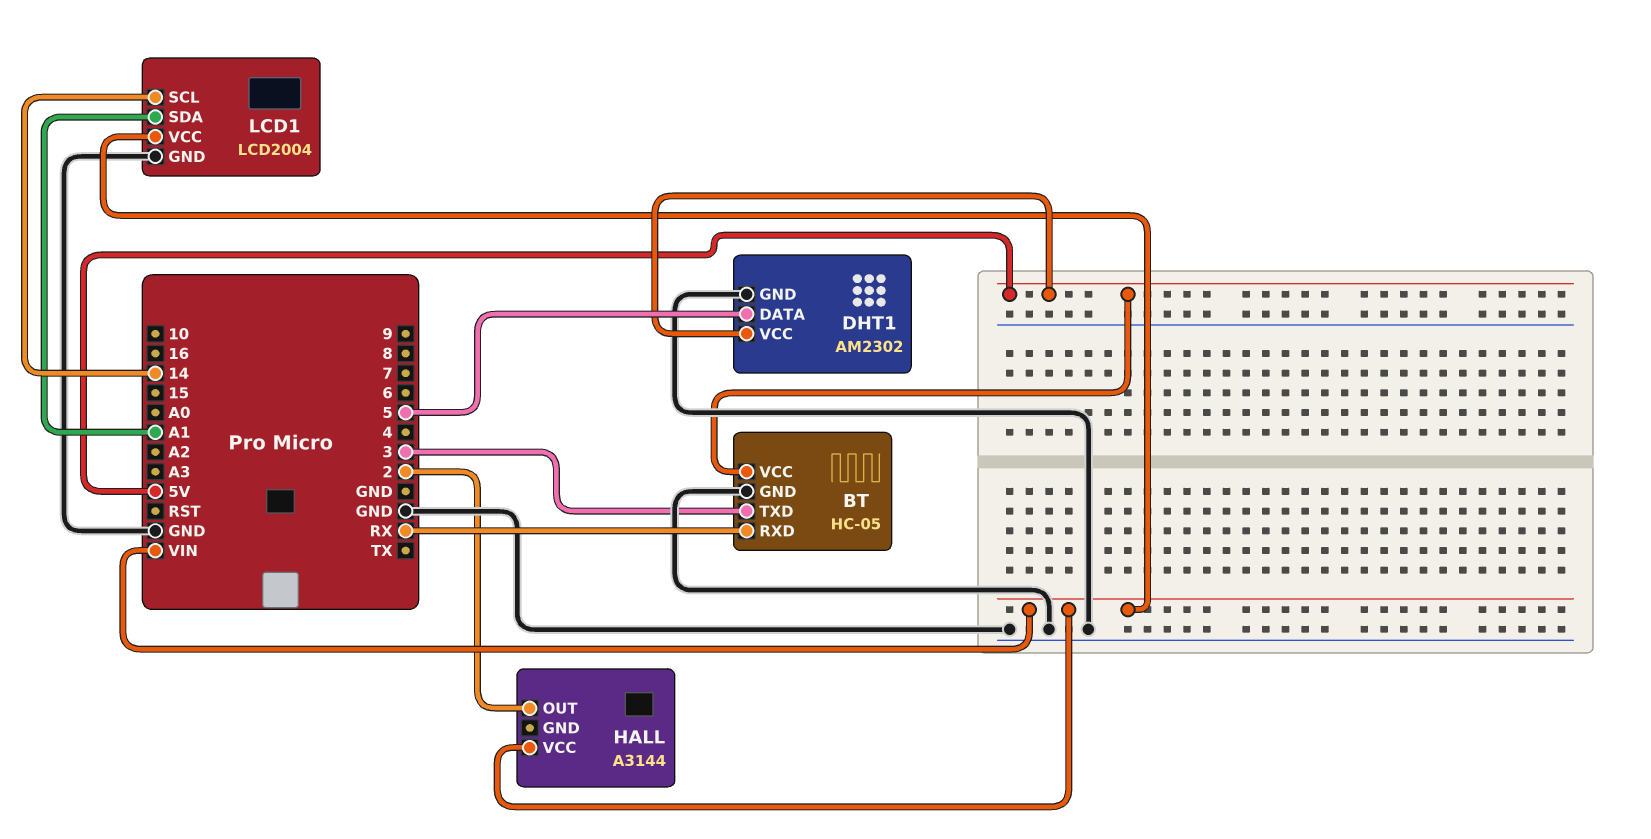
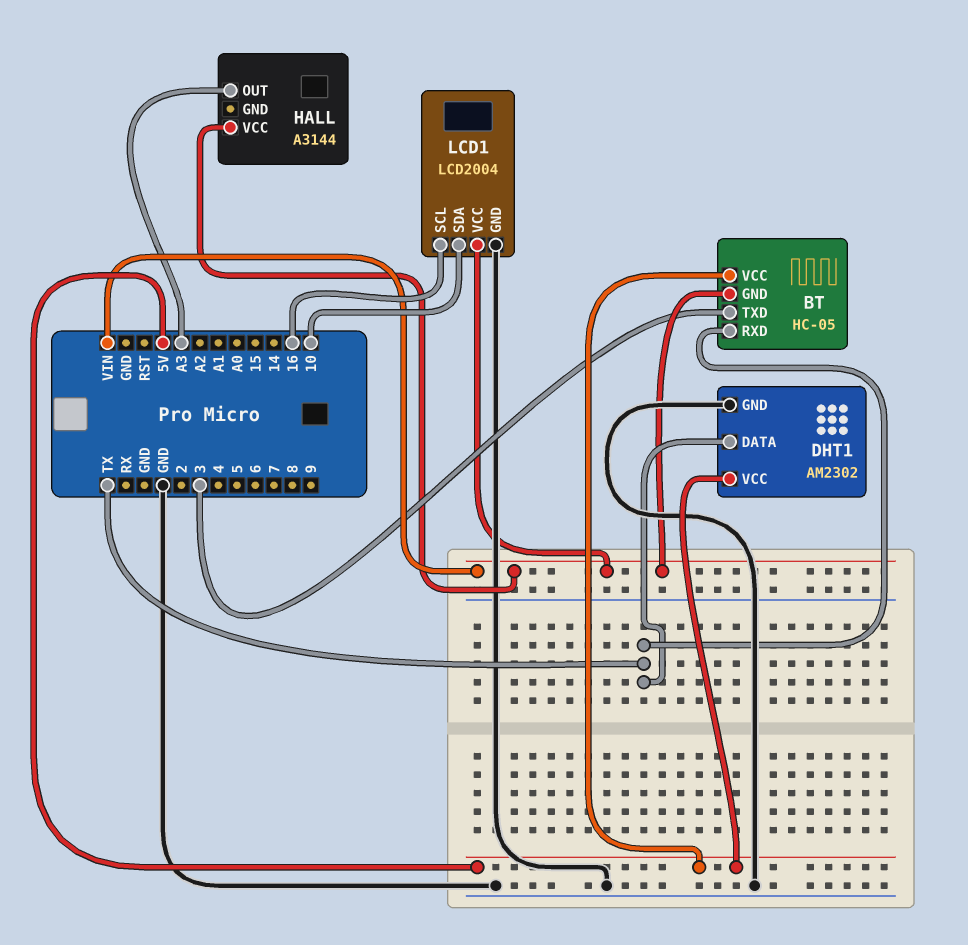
BT pin GND: GND -> VIN
BT pin RXD: RX -> TX
DHT1 pin DATA: 5 -> TX
HALL pin OUT: 2 -> A3
LCD1 pin SCL: 14 -> 16
LCD1 pin SDA: A1 -> 10

